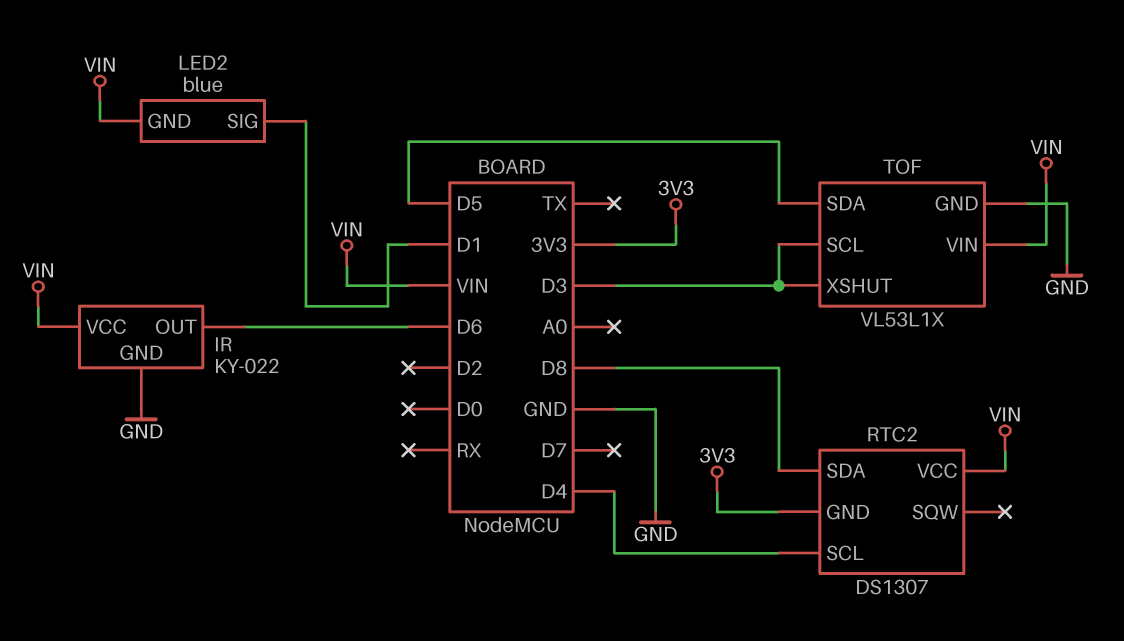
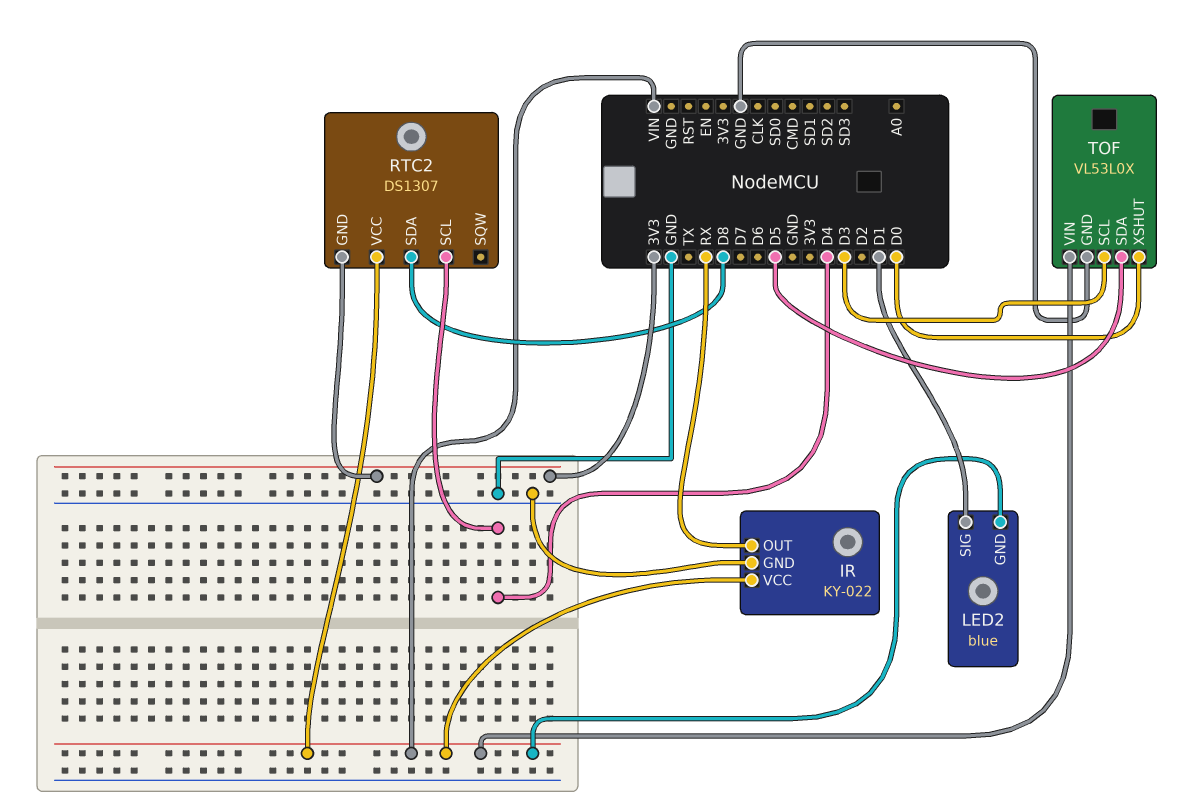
IR pin OUT: D6 -> RX
TOF: VL53L1X -> VL53L0X
TOF pin XSHUT: D3 -> D0

